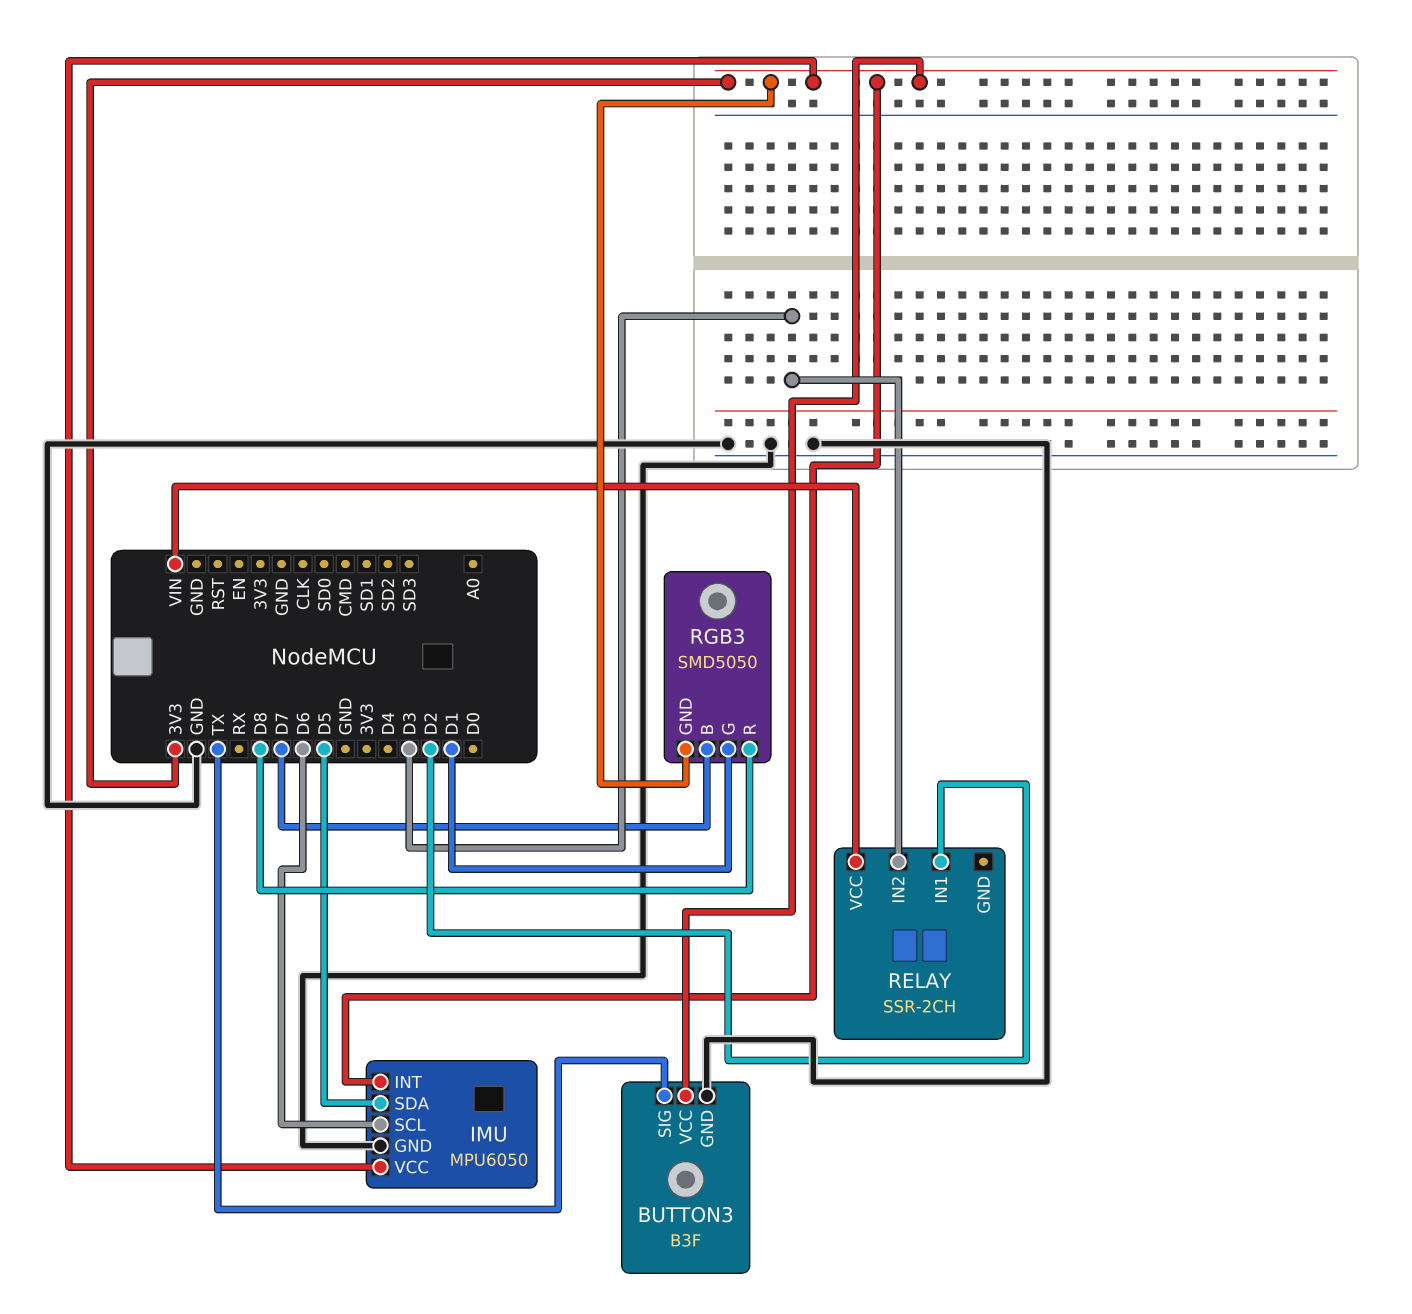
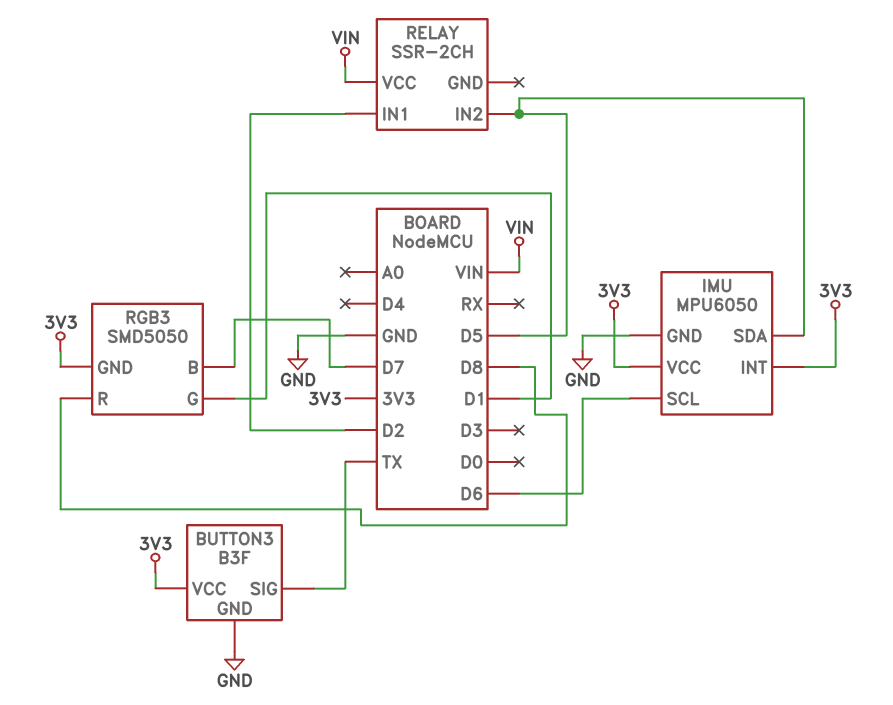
RELAY pin IN2: D3 -> D5

